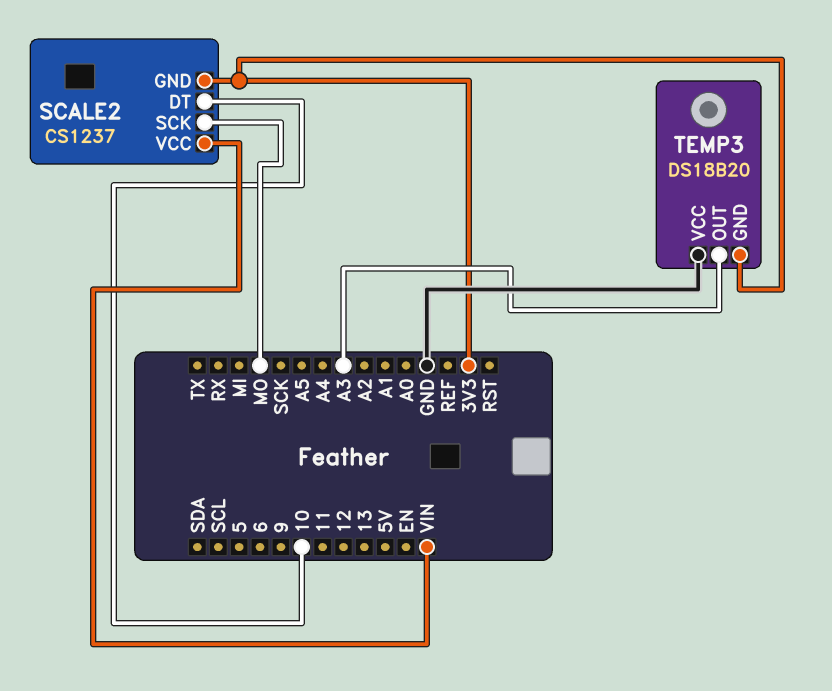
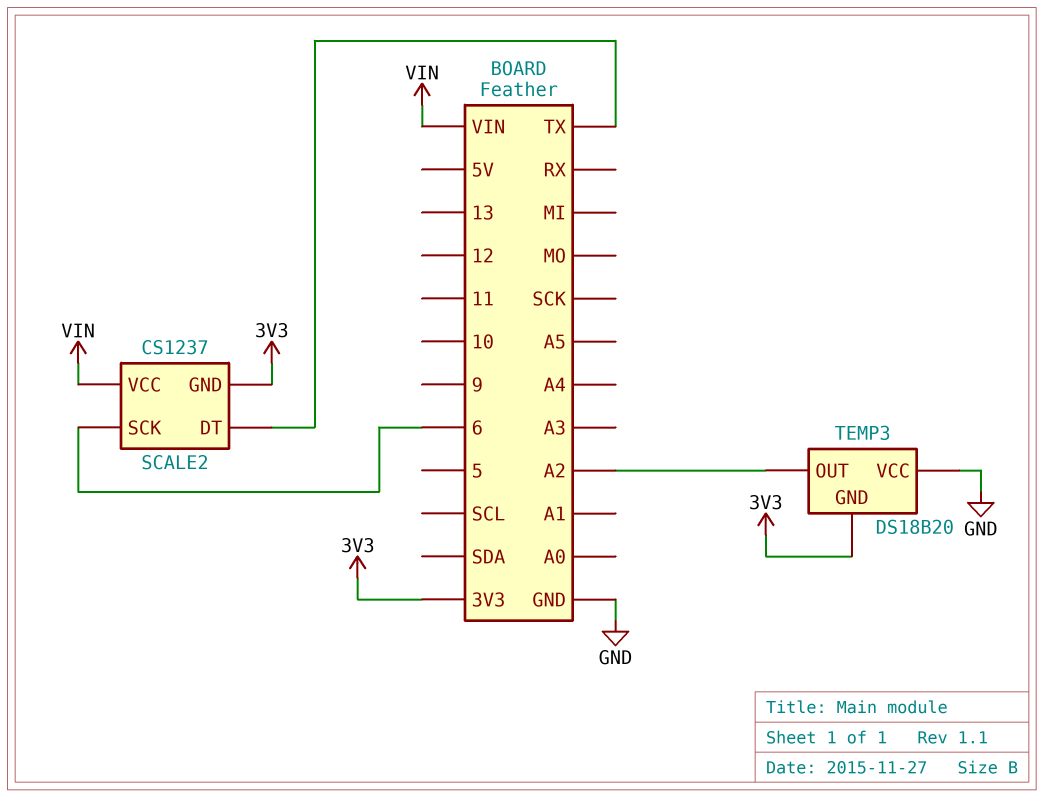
SCALE2 pin DT: 10 -> TX
SCALE2 pin SCK: MO -> 6
TEMP3 pin OUT: A3 -> A2

